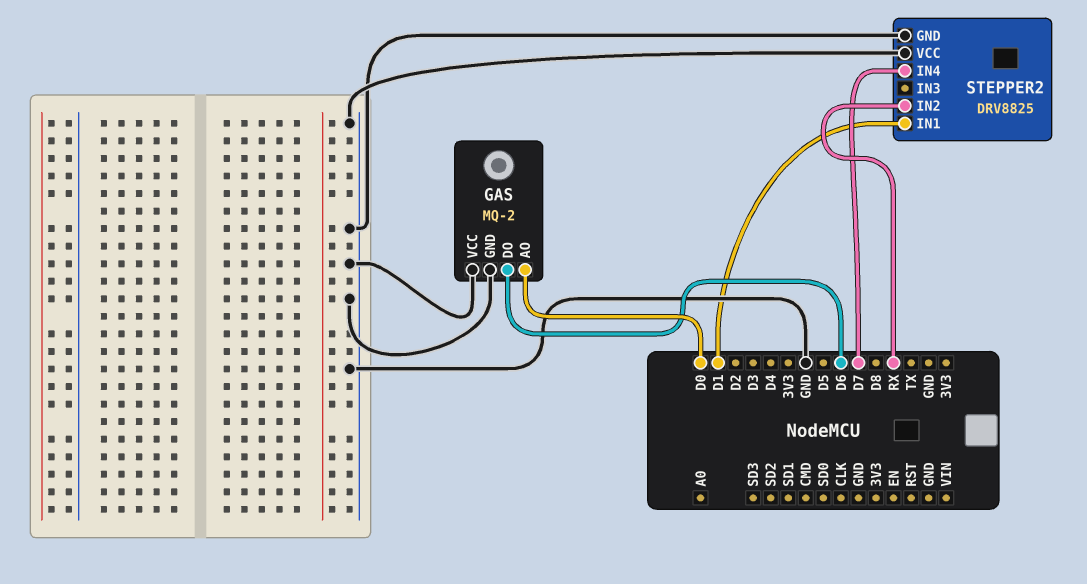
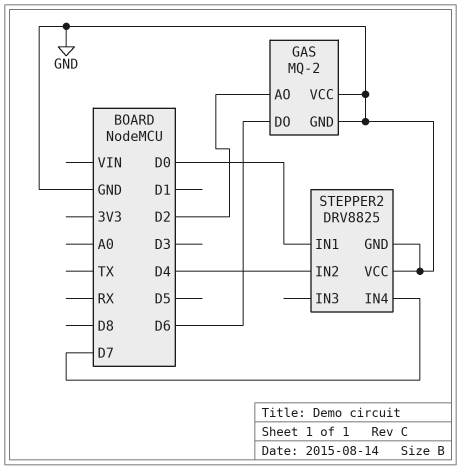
GAS pin AO: D0 -> D2
STEPPER2 pin IN1: D1 -> D0
STEPPER2 pin IN2: RX -> D4

